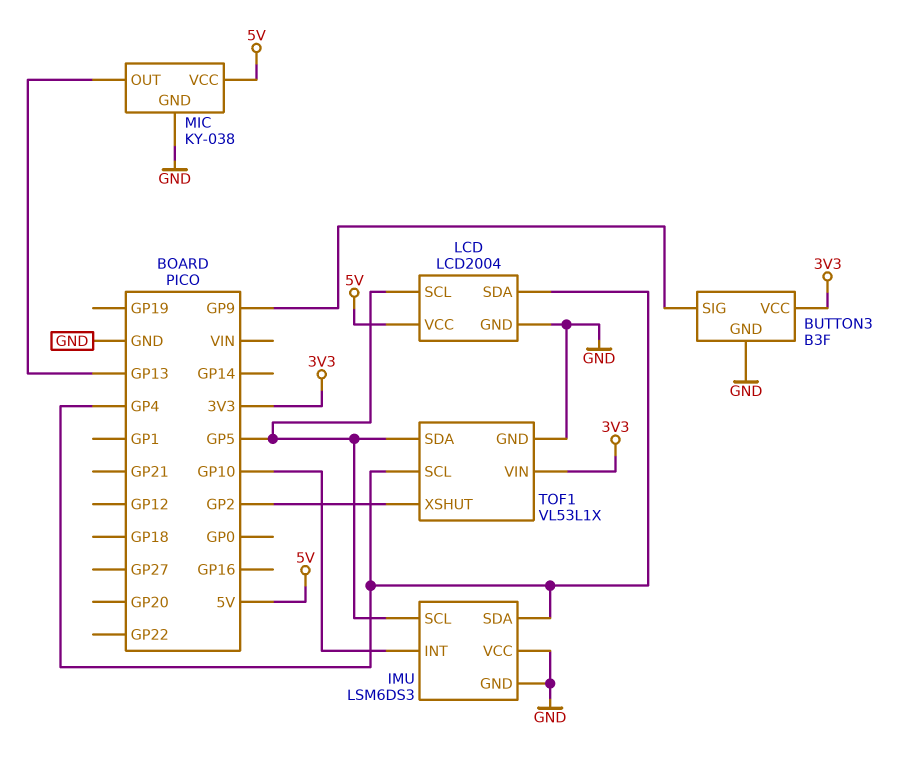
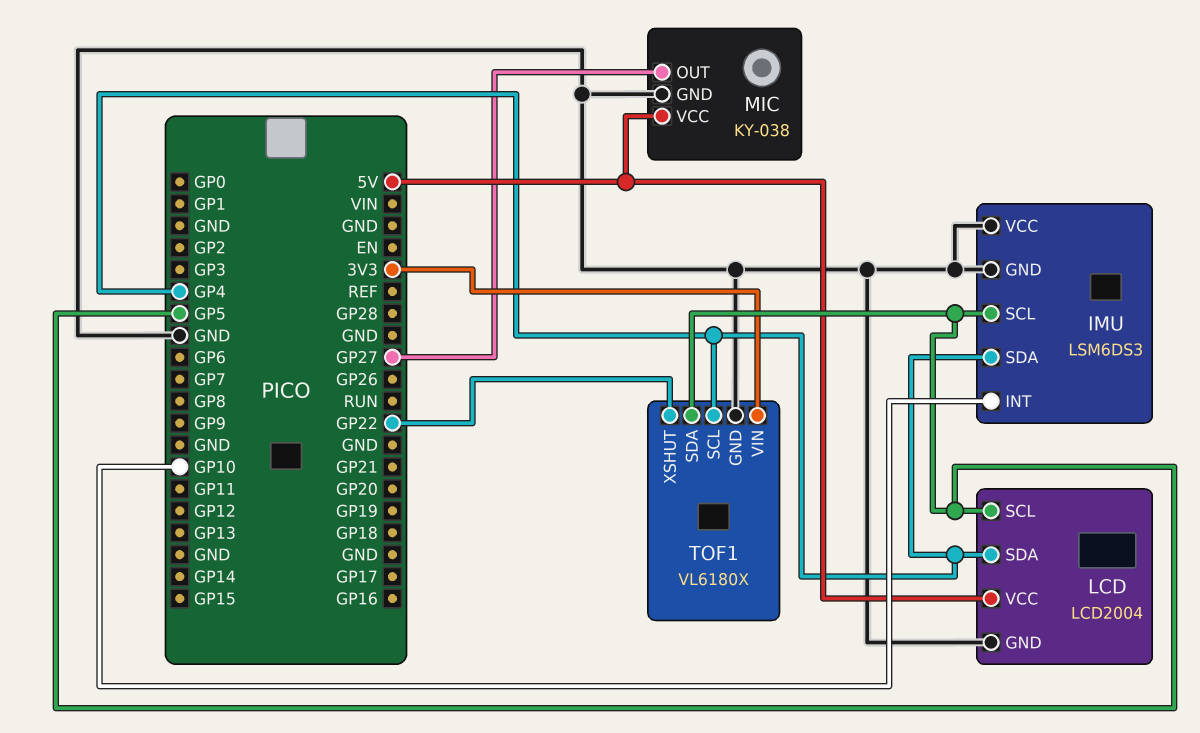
BUTTON3: B3F -> none
BUTTON3 pin GND: GND -> none
BUTTON3 pin SIG: GP9 -> none
BUTTON3 pin VCC: 3V3 -> none
MIC pin OUT: GP13 -> GP27
TOF1: VL53L1X -> VL6180X
TOF1 pin XSHUT: GP2 -> GP22

